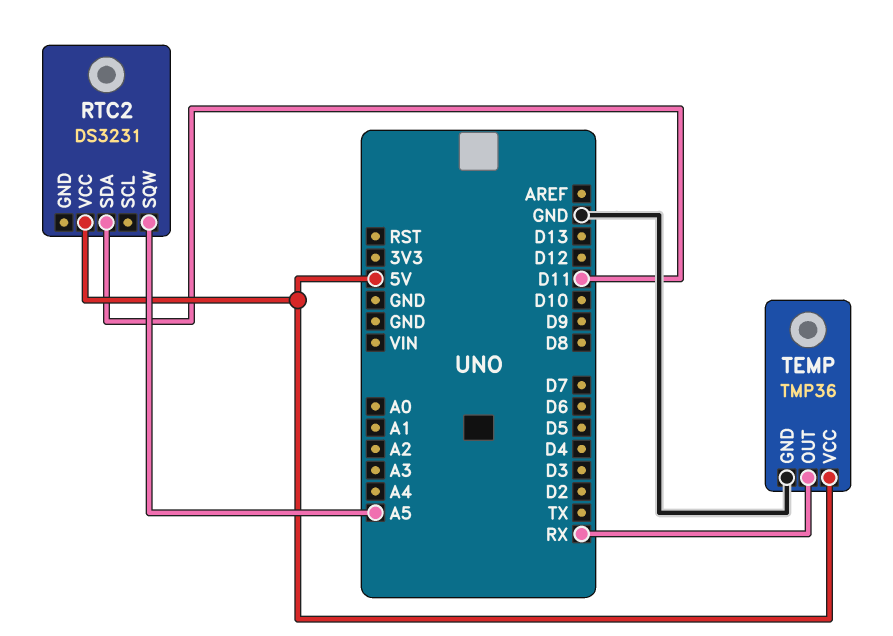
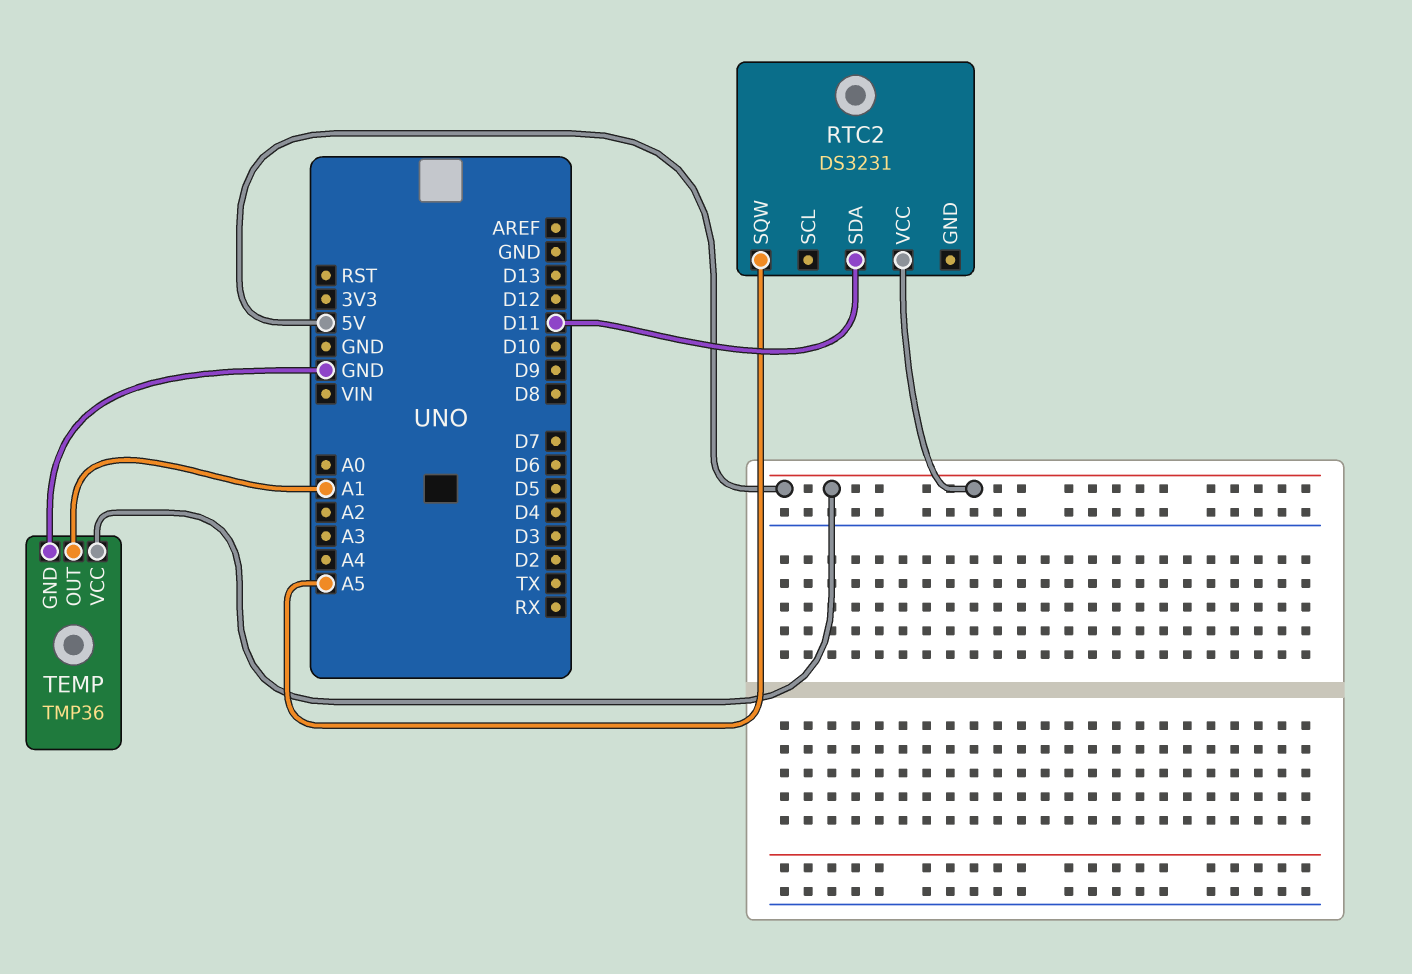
TEMP pin OUT: RX -> A1

